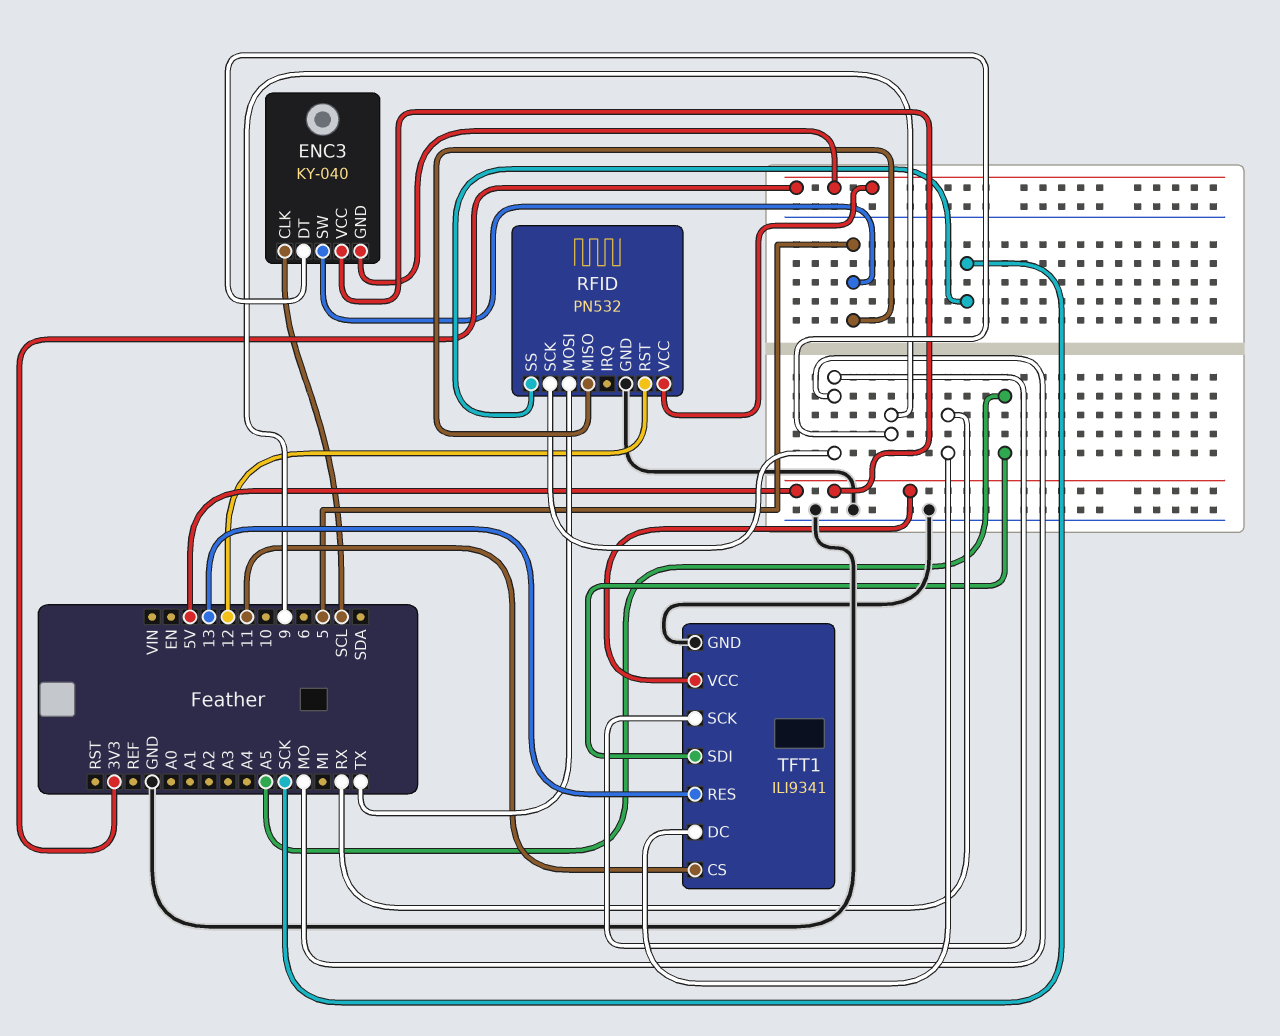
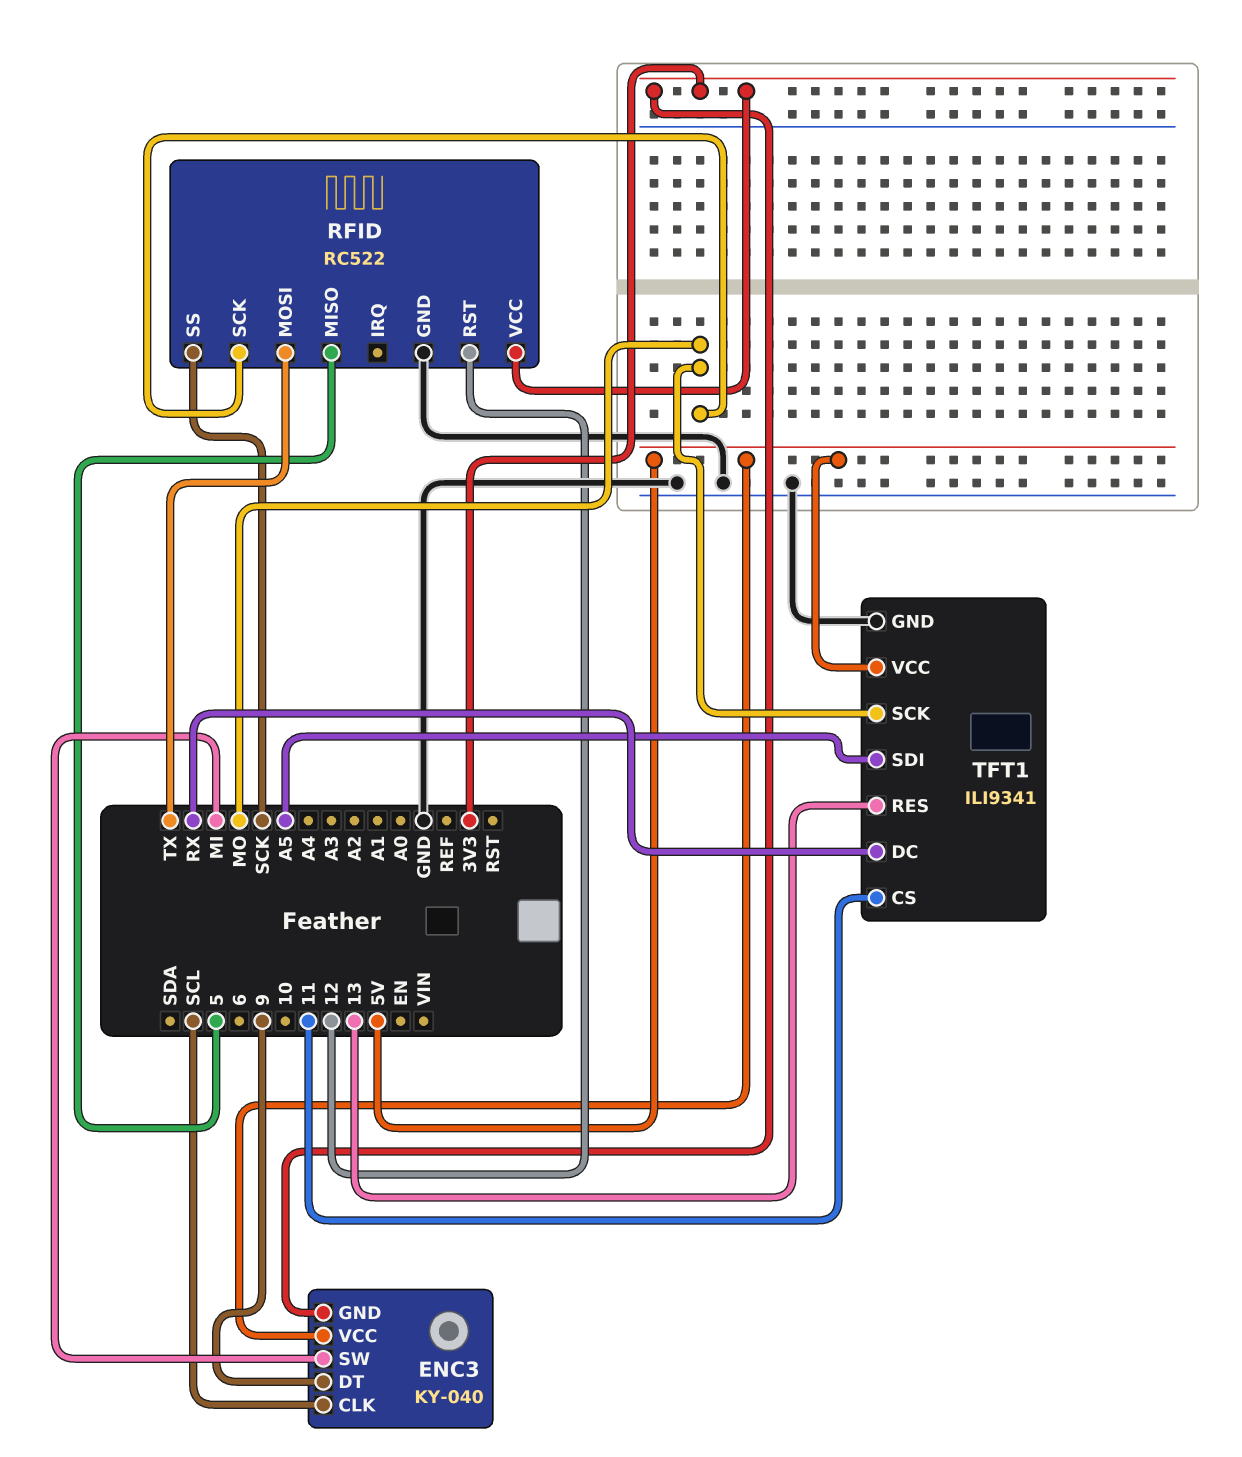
ENC3 pin SW: 5 -> MI
RFID: PN532 -> RC522

